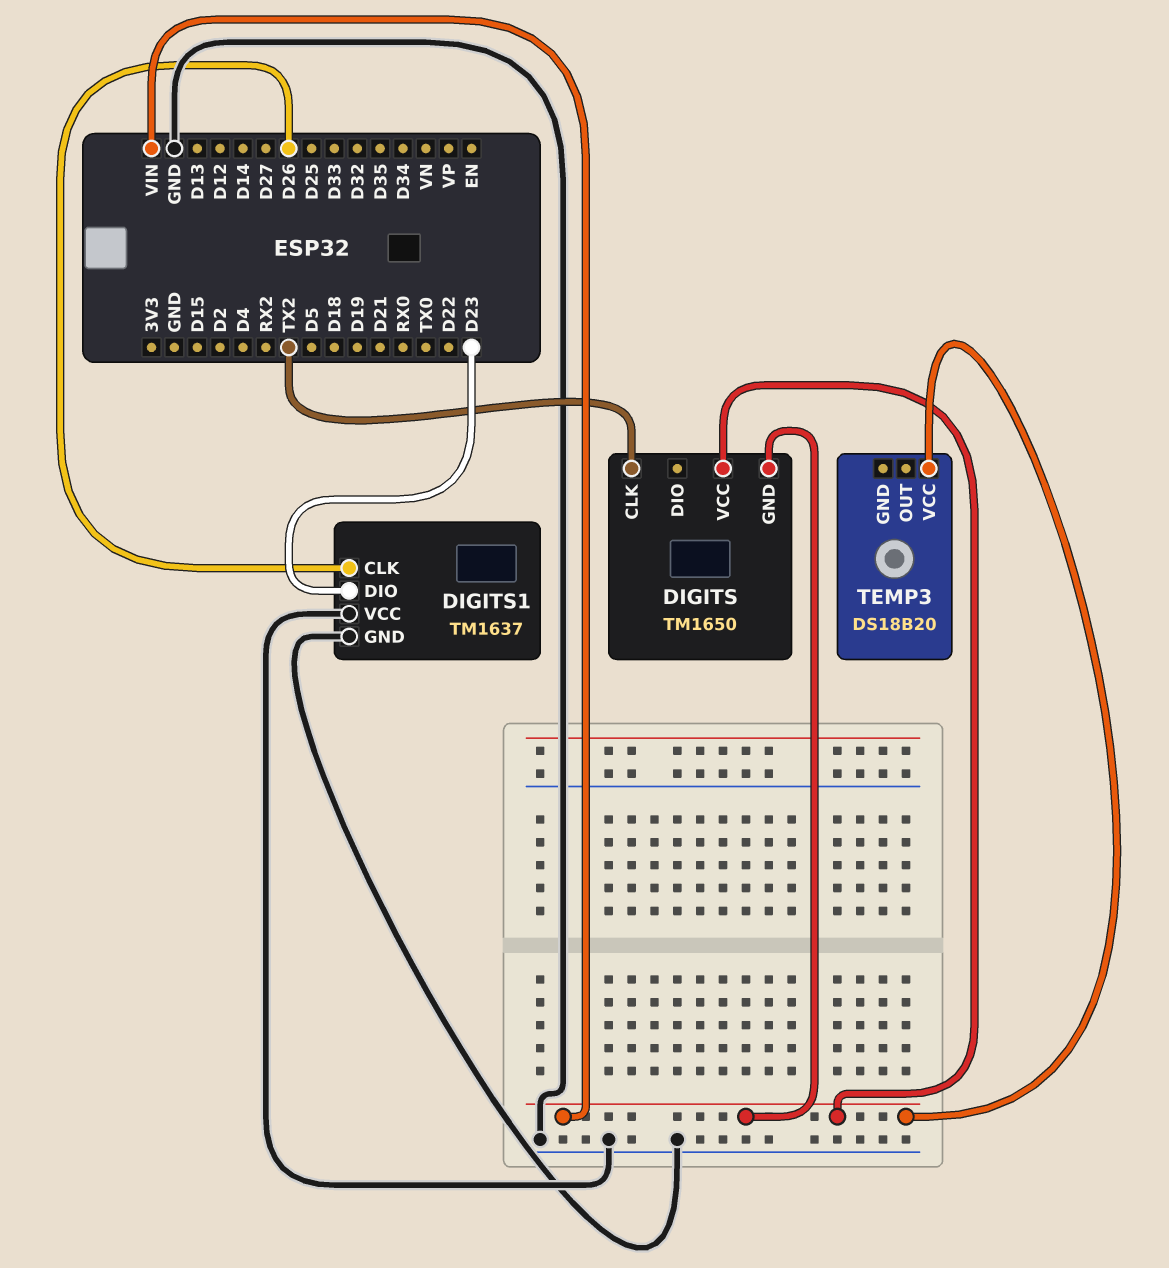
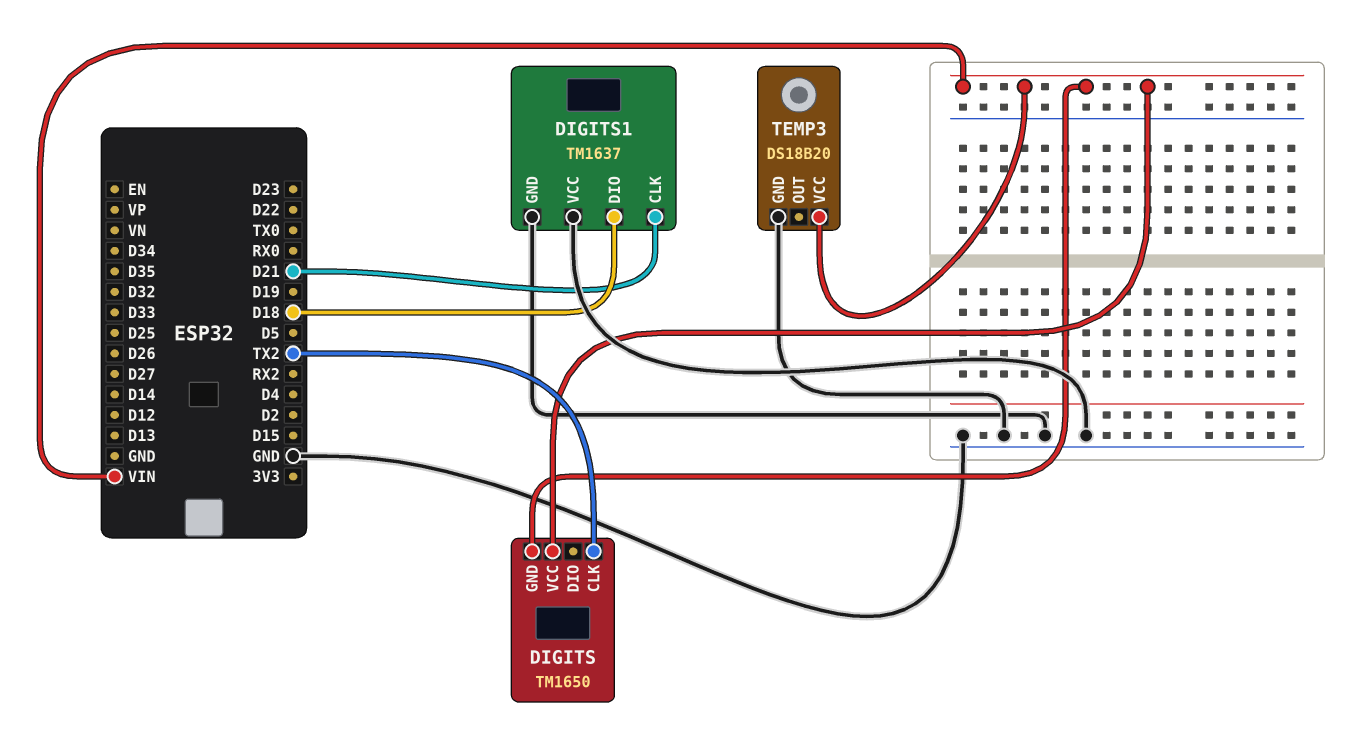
DIGITS1 pin CLK: D26 -> D21
DIGITS1 pin DIO: D23 -> D18
TEMP3 pin GND: none -> GND

